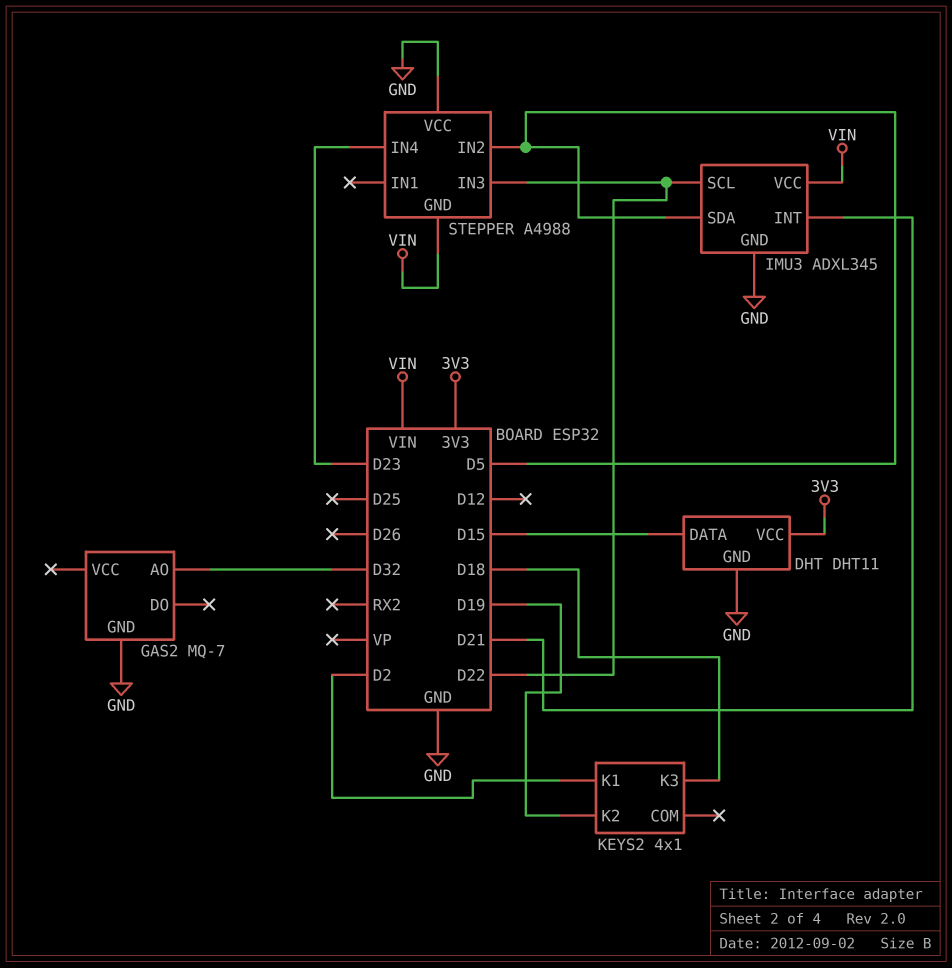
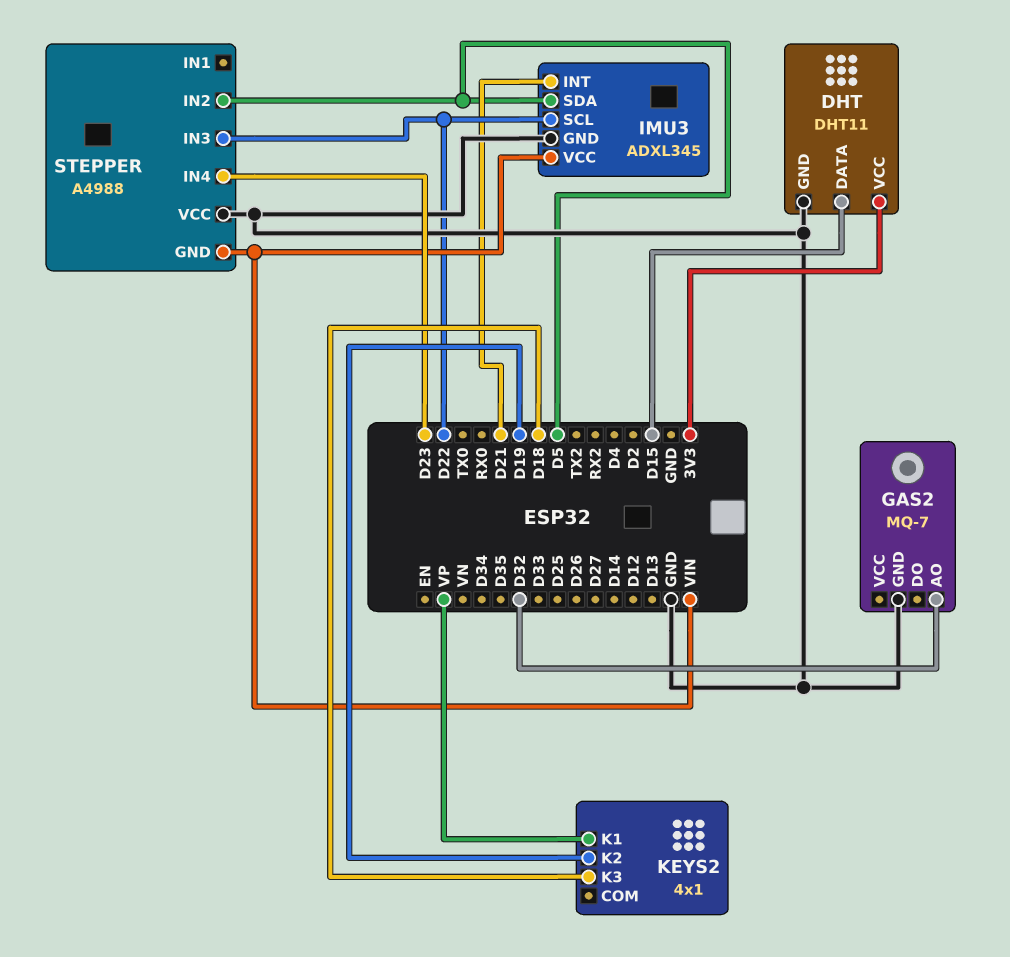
KEYS2 pin K1: D2 -> VP

